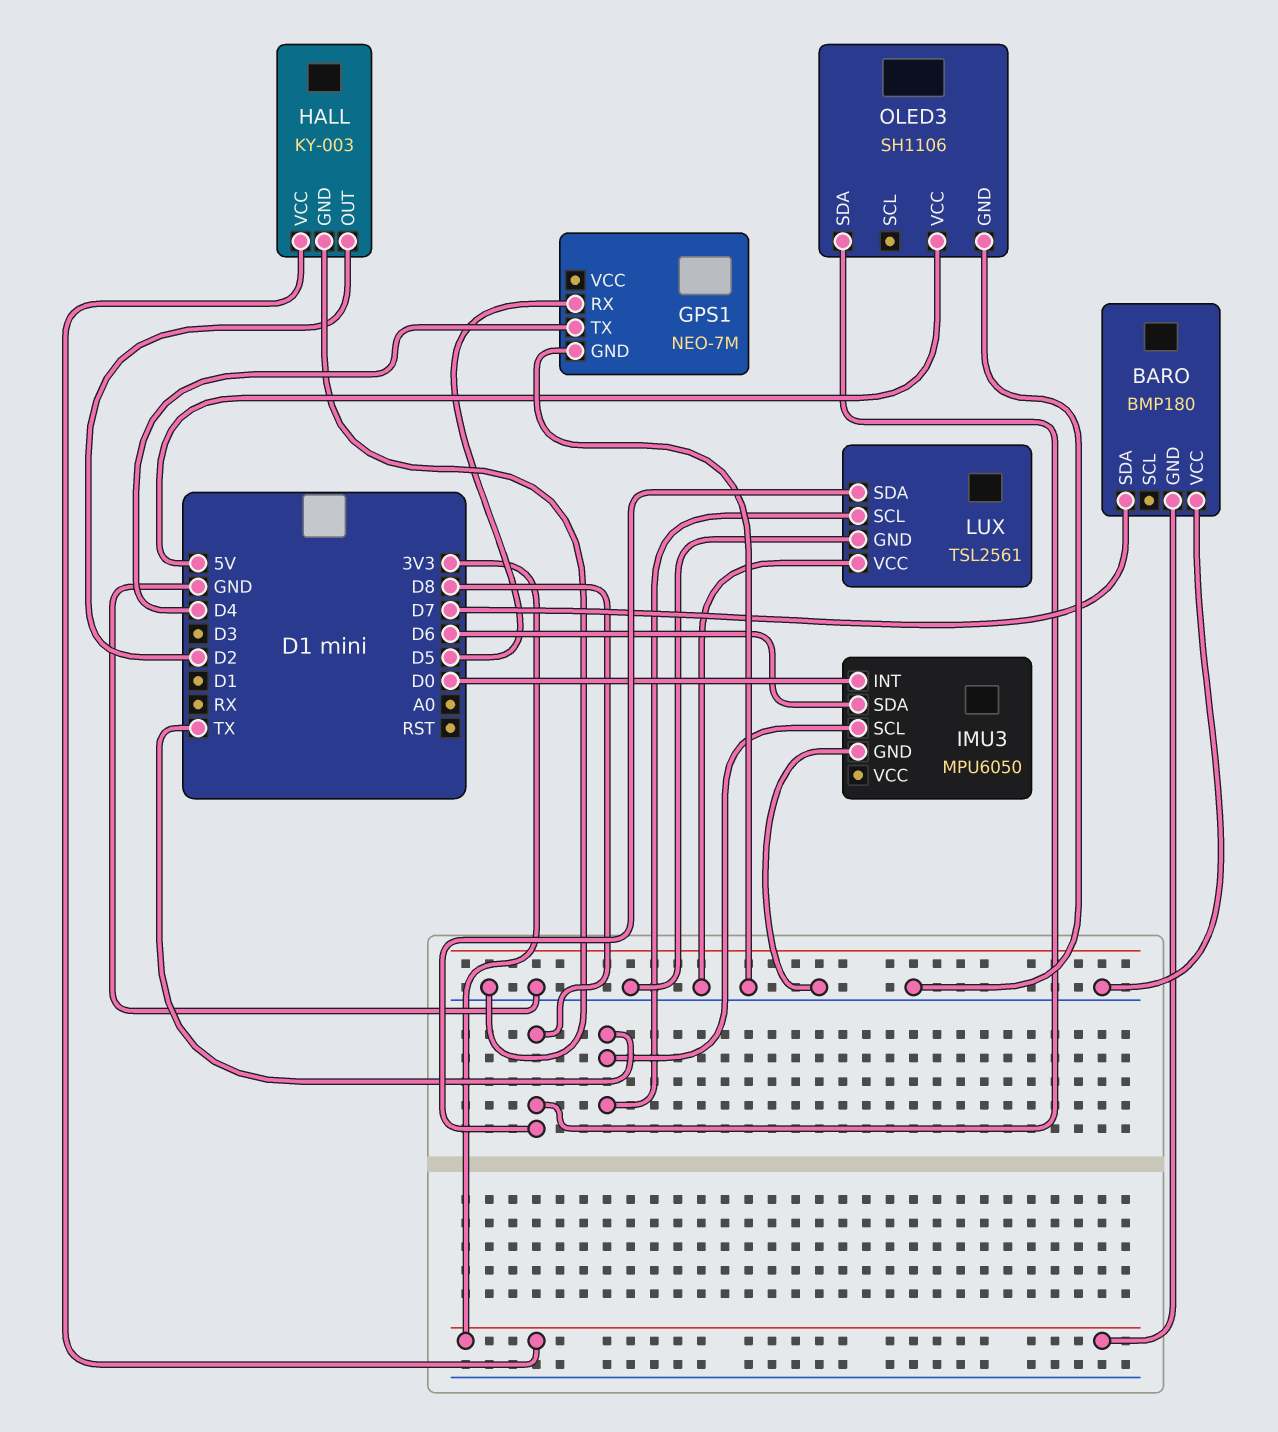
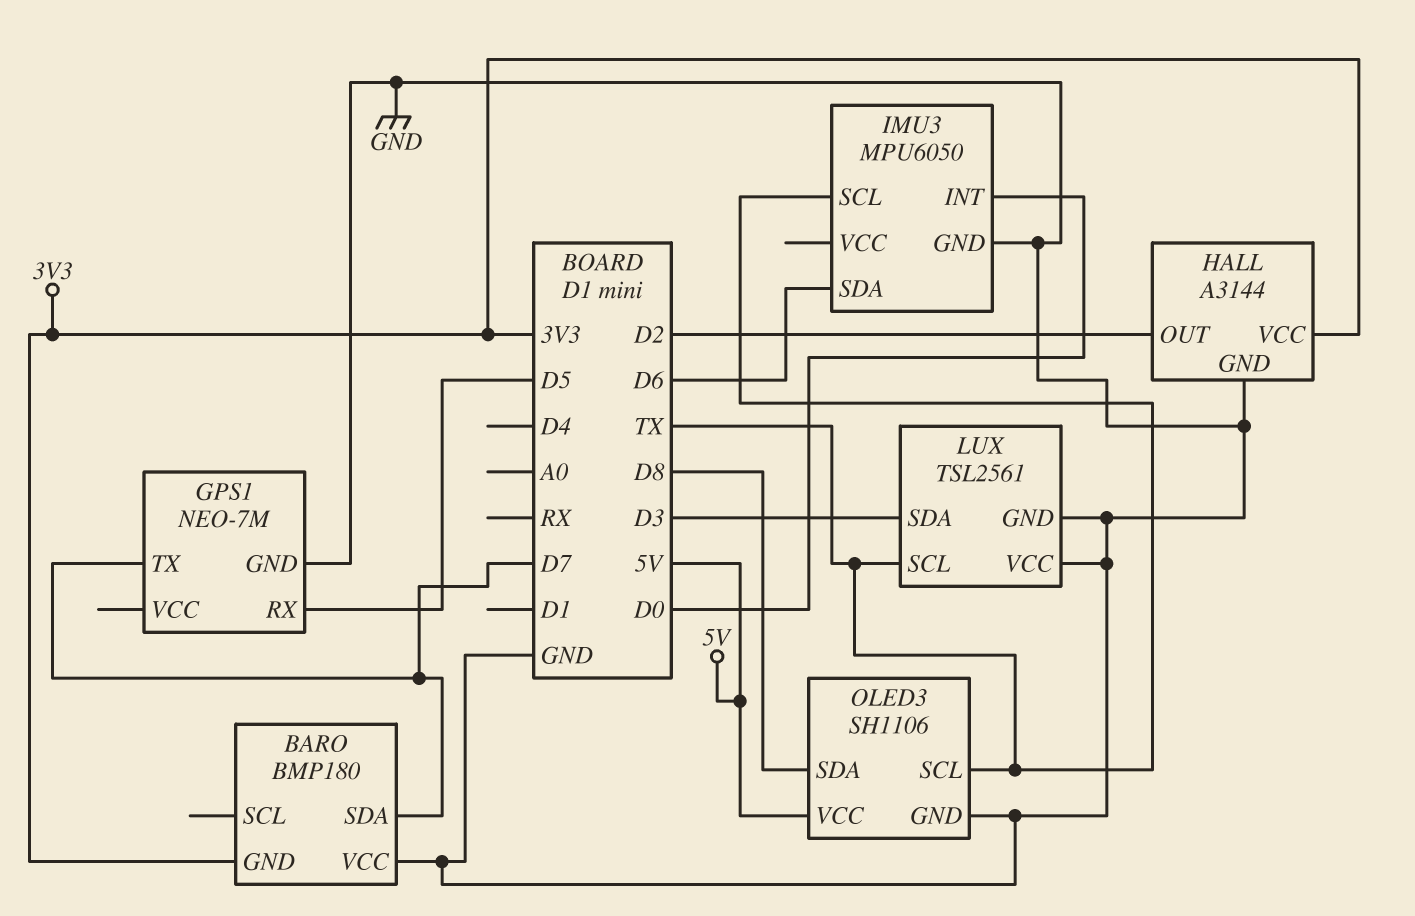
GPS1 pin TX: D4 -> D7
HALL: KY-003 -> A3144
LUX pin SDA: D8 -> D3
OLED3 pin SCL: none -> TX

